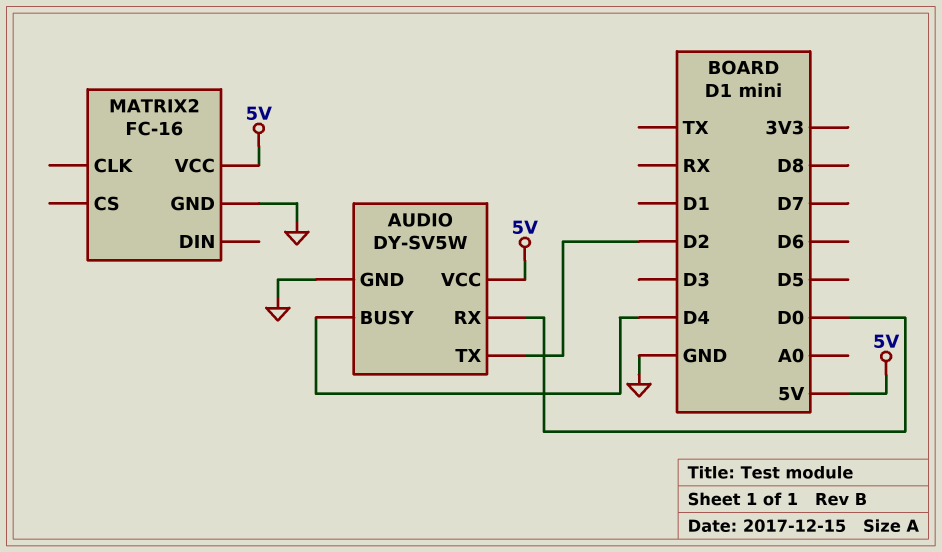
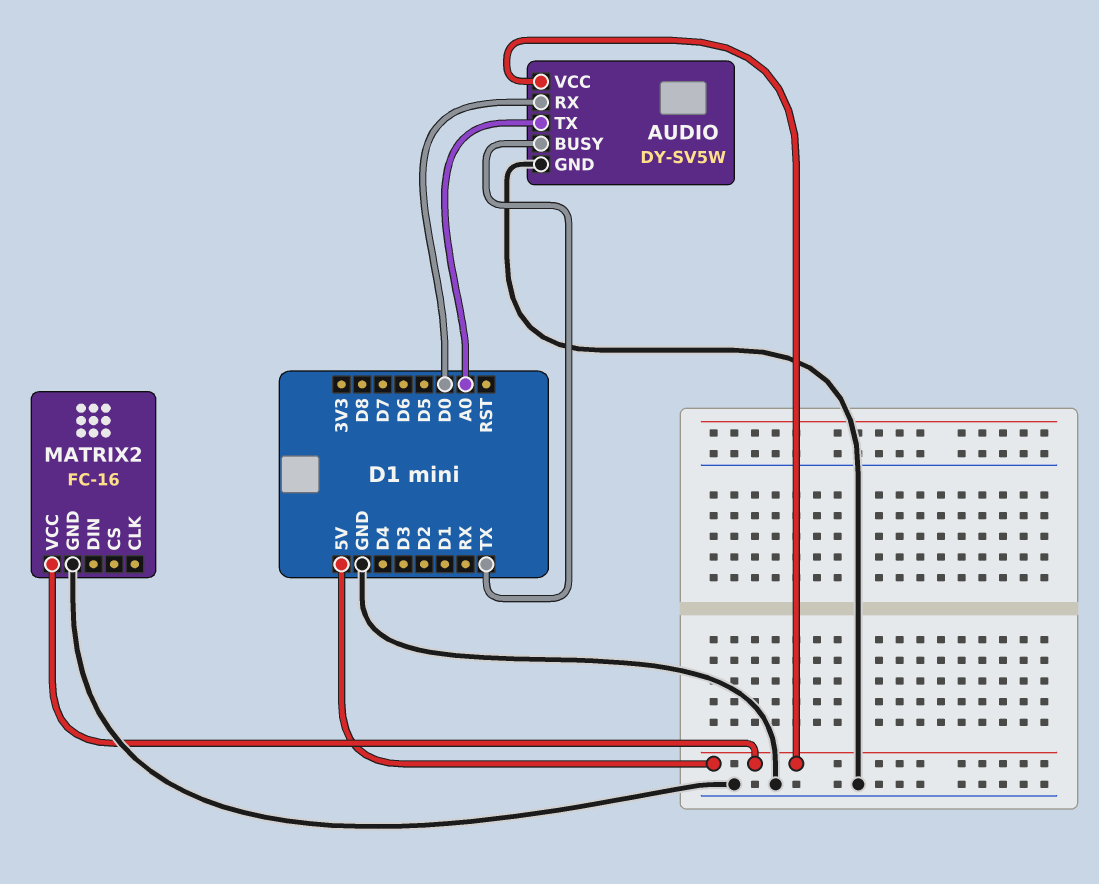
AUDIO pin BUSY: D4 -> TX
AUDIO pin TX: D2 -> A0

